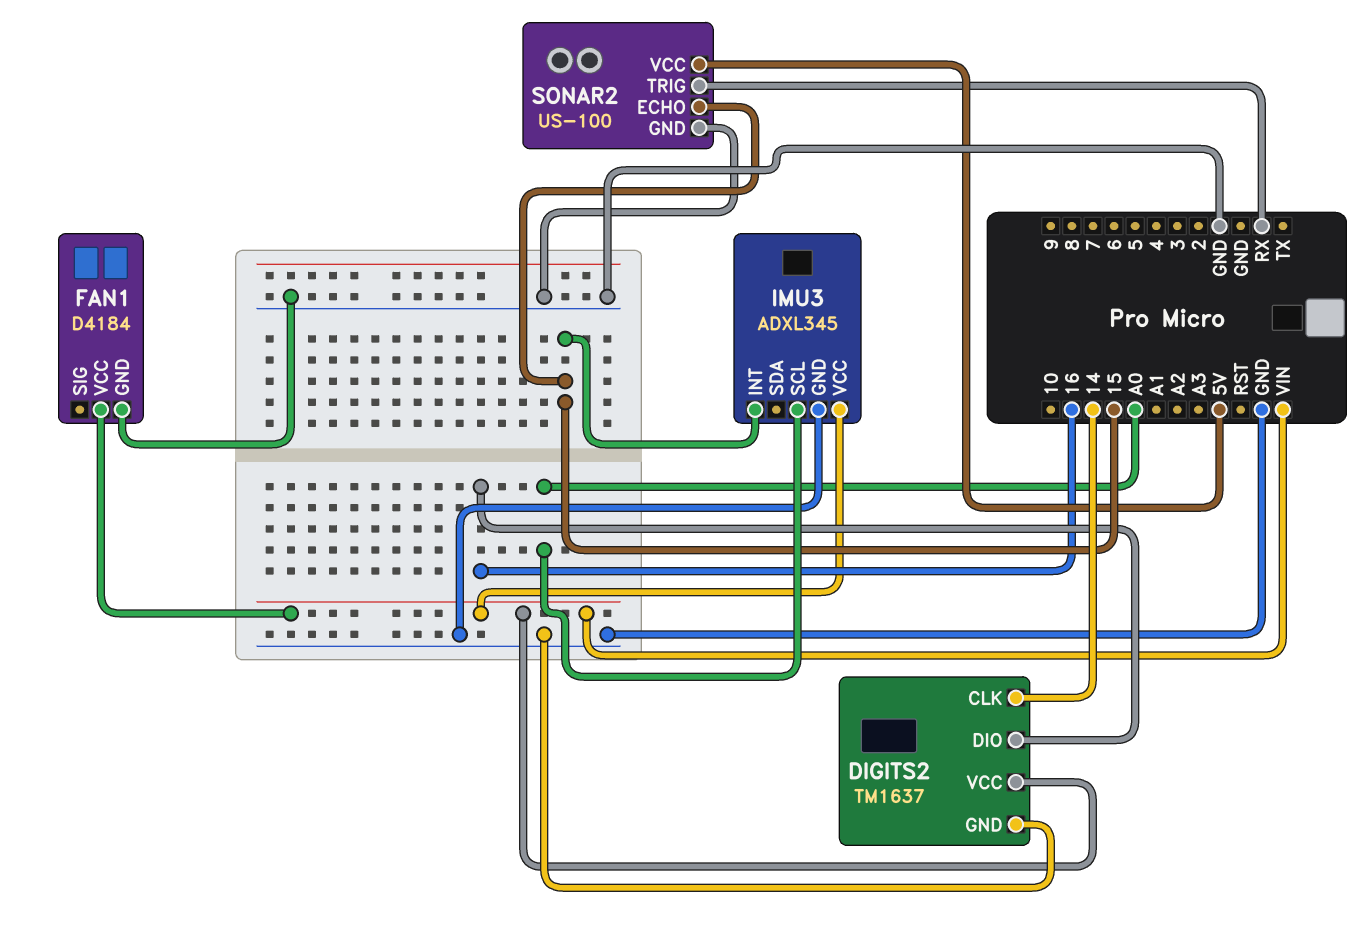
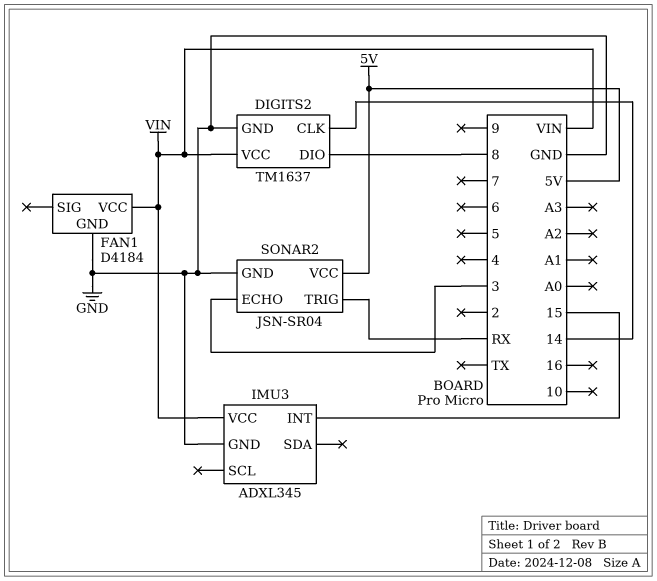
DIGITS2 pin DIO: 16 -> 8
IMU3 pin SCL: A0 -> none
SONAR2: US-100 -> JSN-SR04
SONAR2 pin ECHO: 15 -> 3

